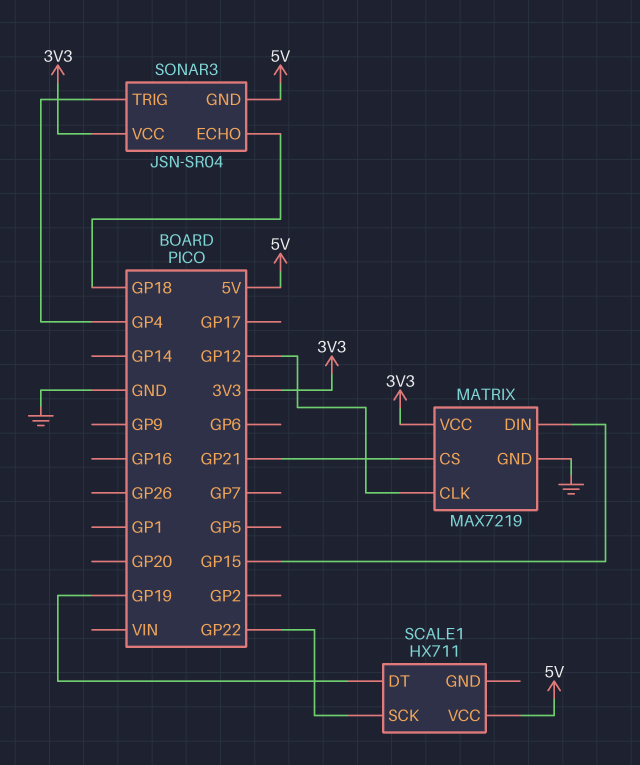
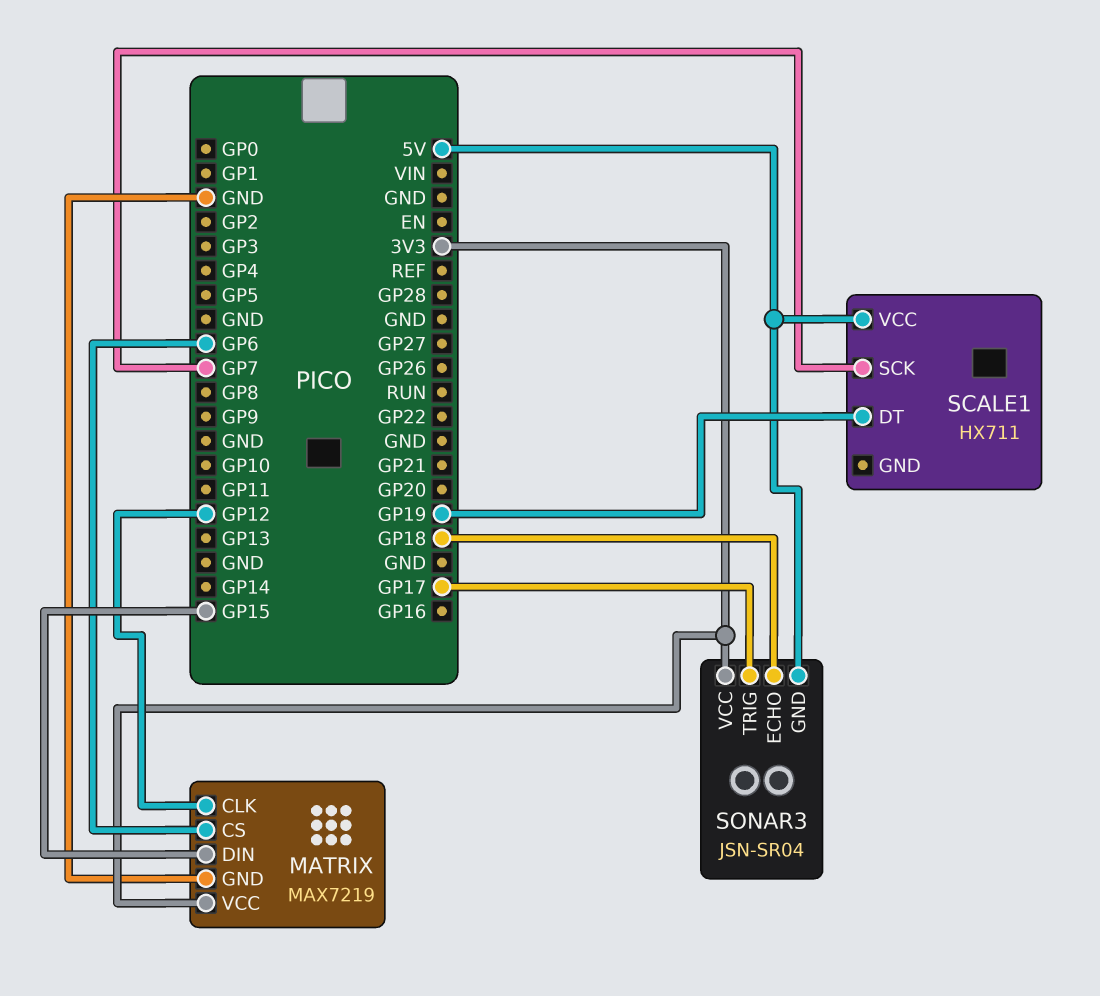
MATRIX pin CS: GP21 -> GP6
SCALE1 pin SCK: GP22 -> GP7
SONAR3 pin TRIG: GP4 -> GP17

